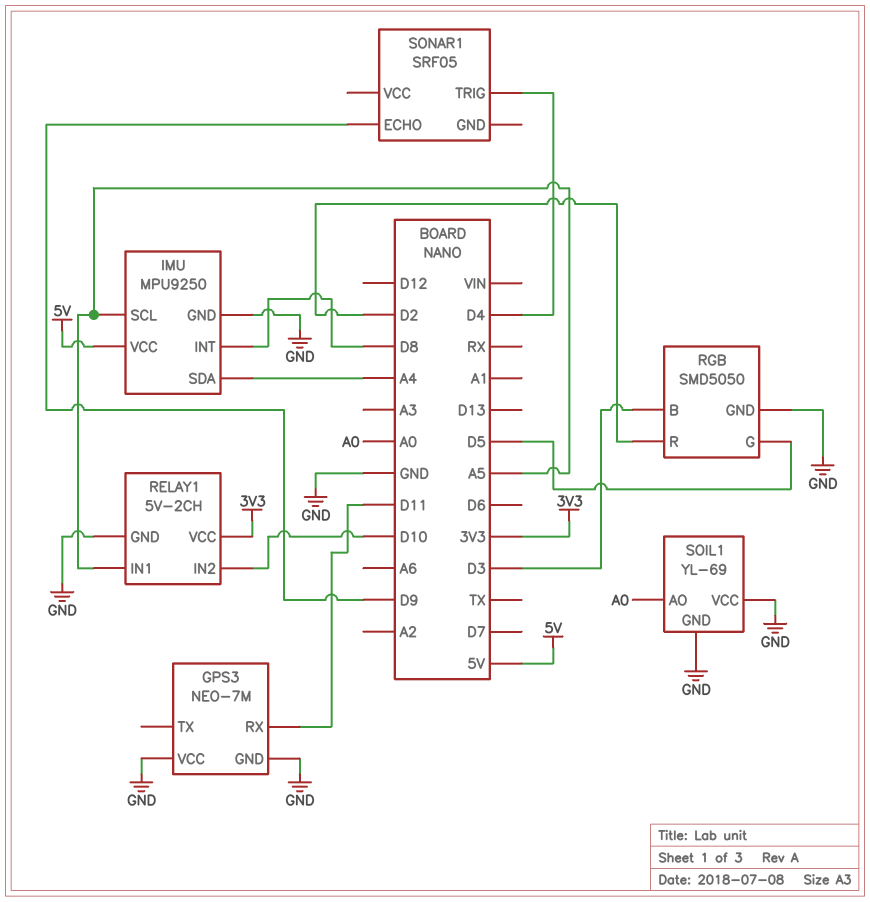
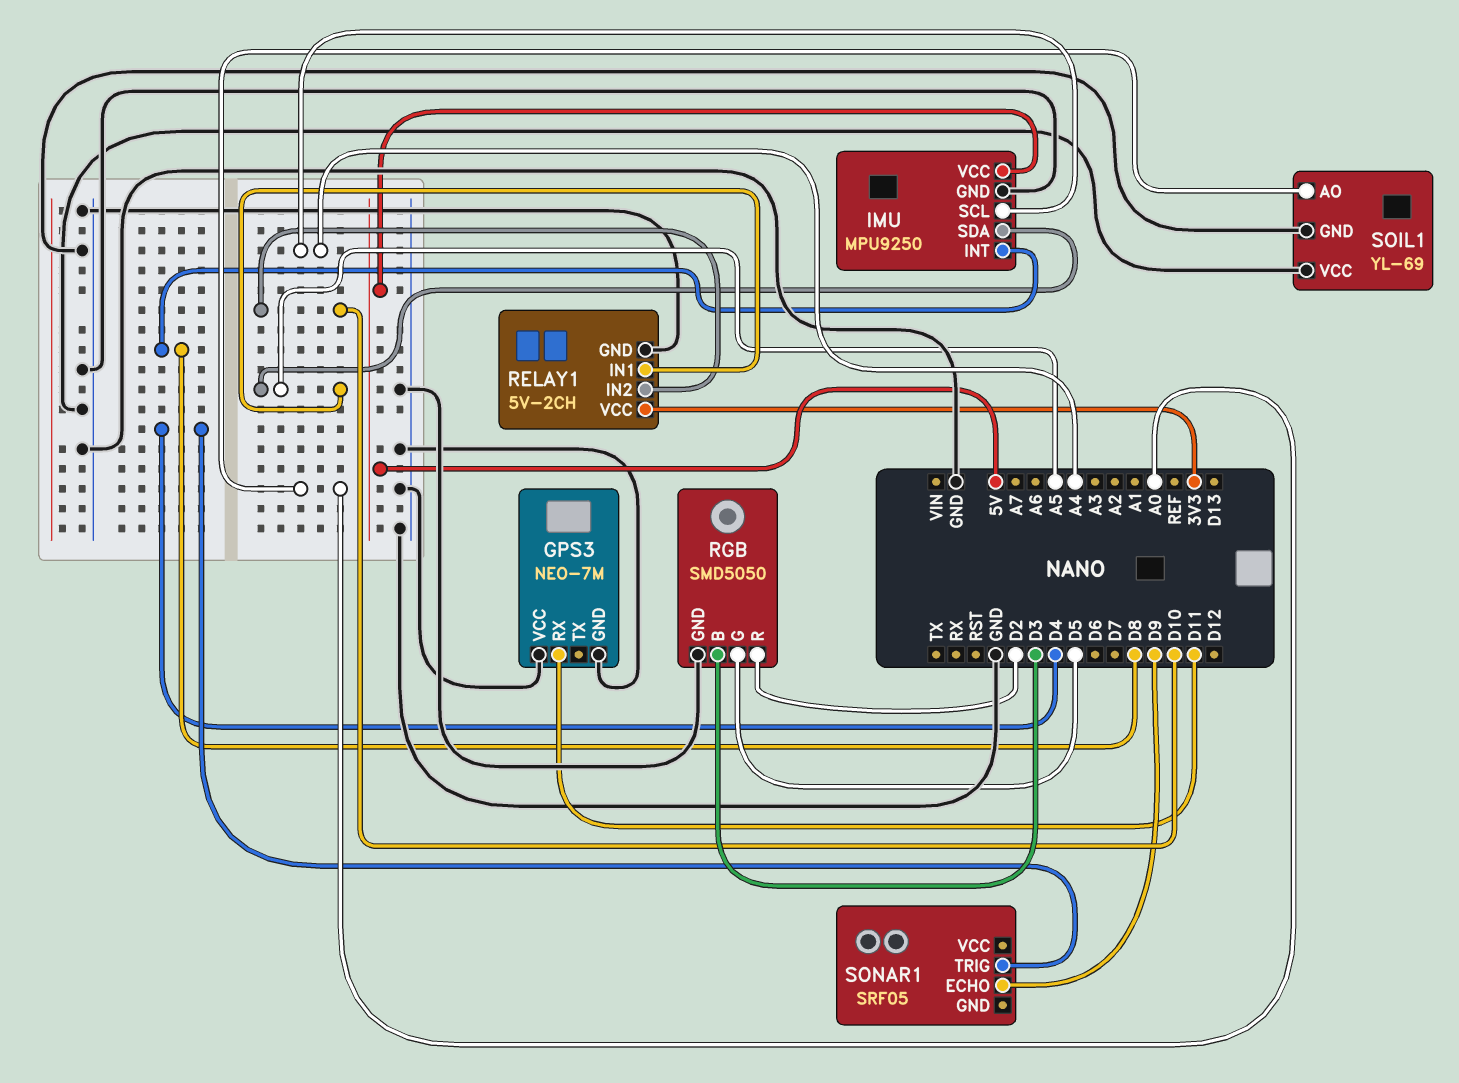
IMU pin SCL: A5 -> A4
IMU pin SDA: A4 -> A5

